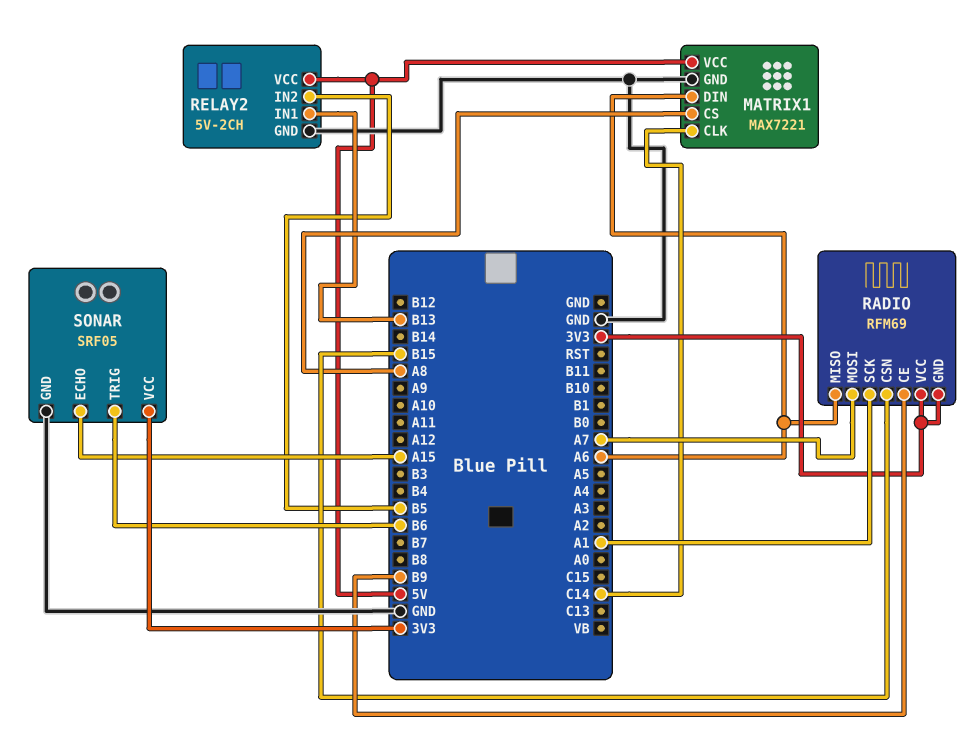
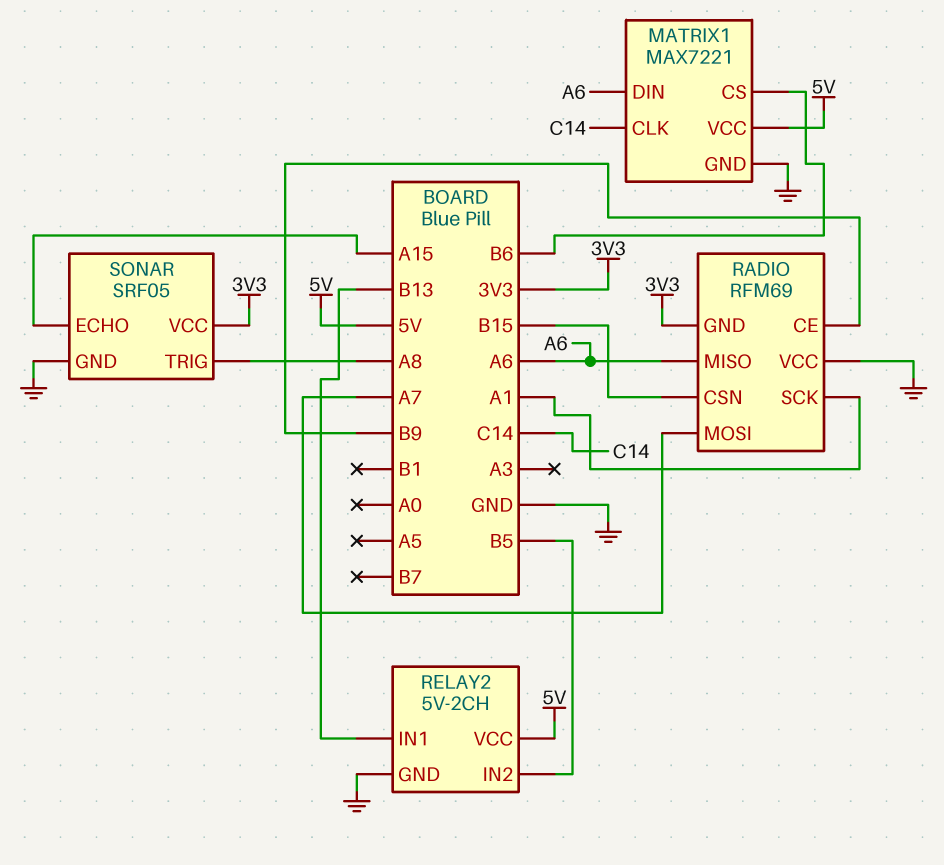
MATRIX1 pin CS: A8 -> B6
RADIO pin VCC: 3V3 -> GND
SONAR pin TRIG: B6 -> A8

